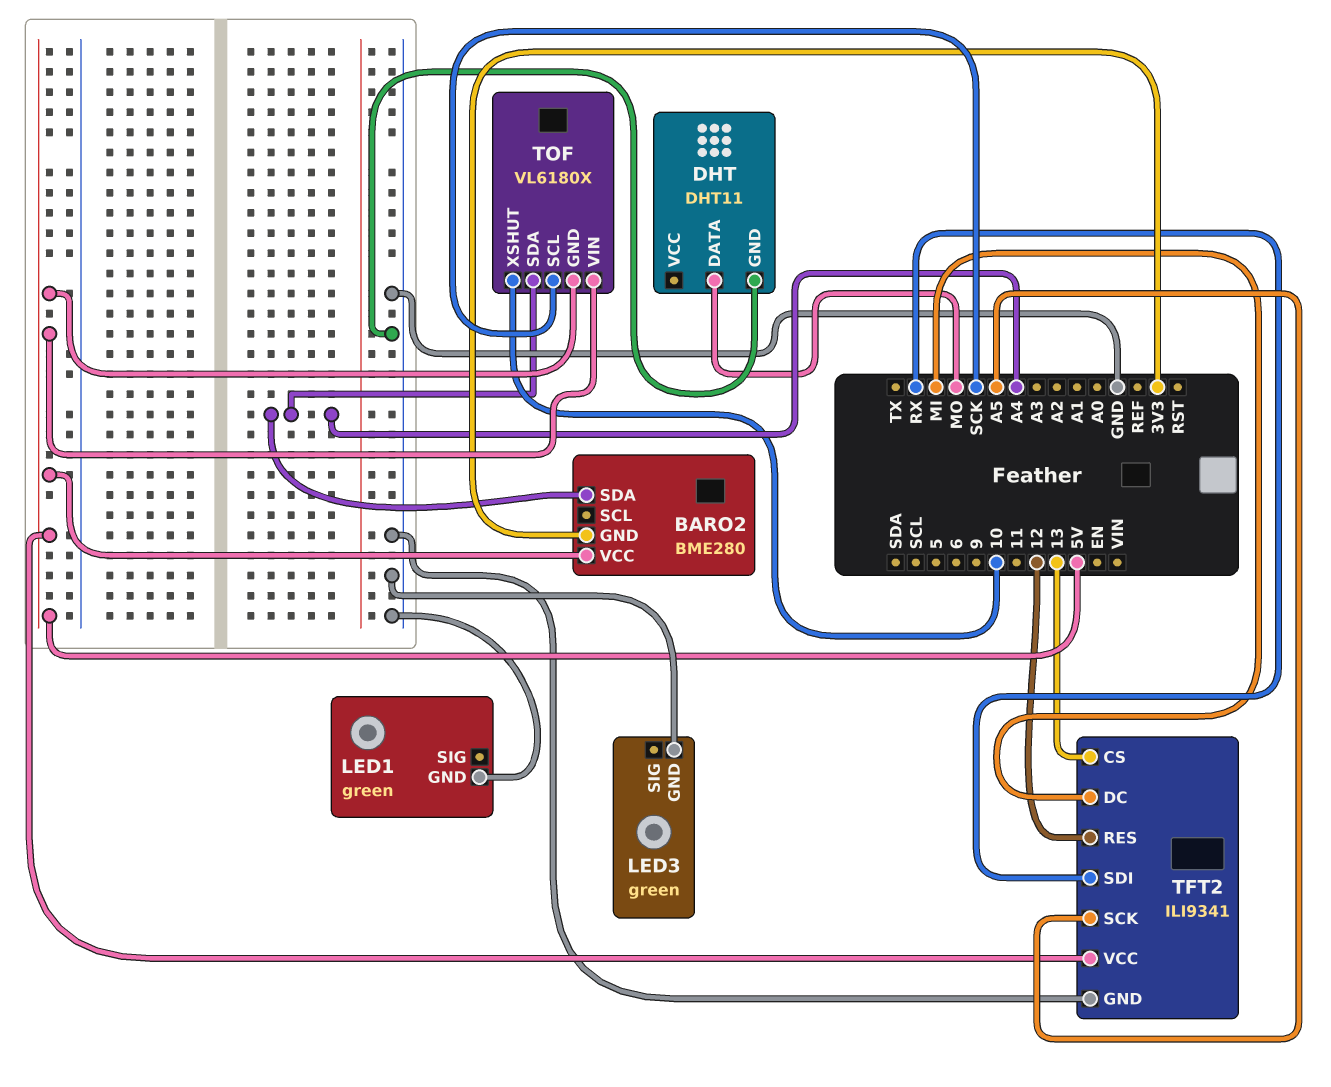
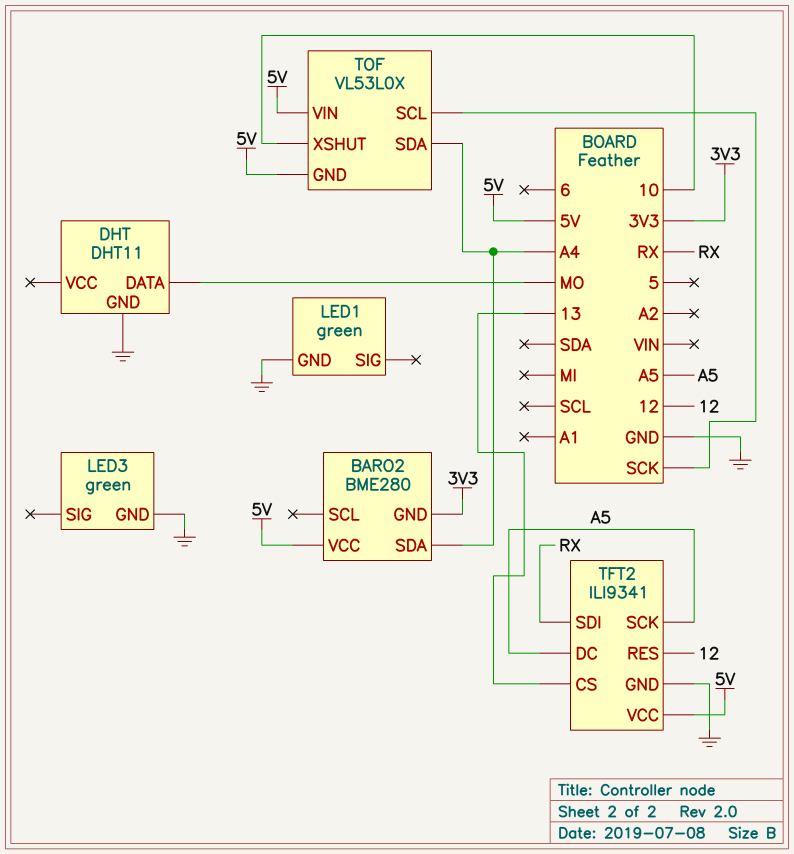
TFT2 pin DC: MI -> A5
TOF: VL6180X -> VL53L0X

